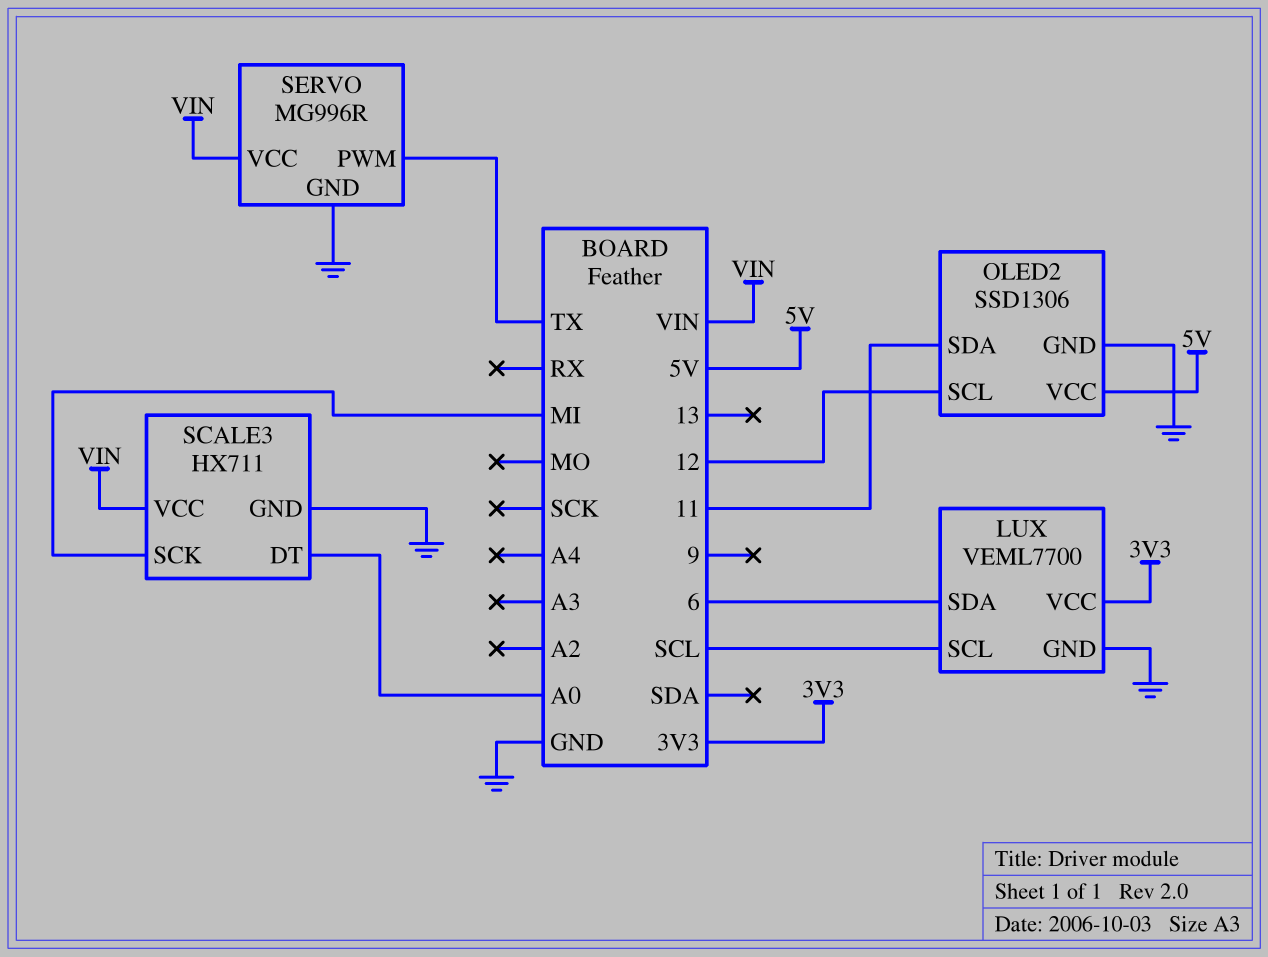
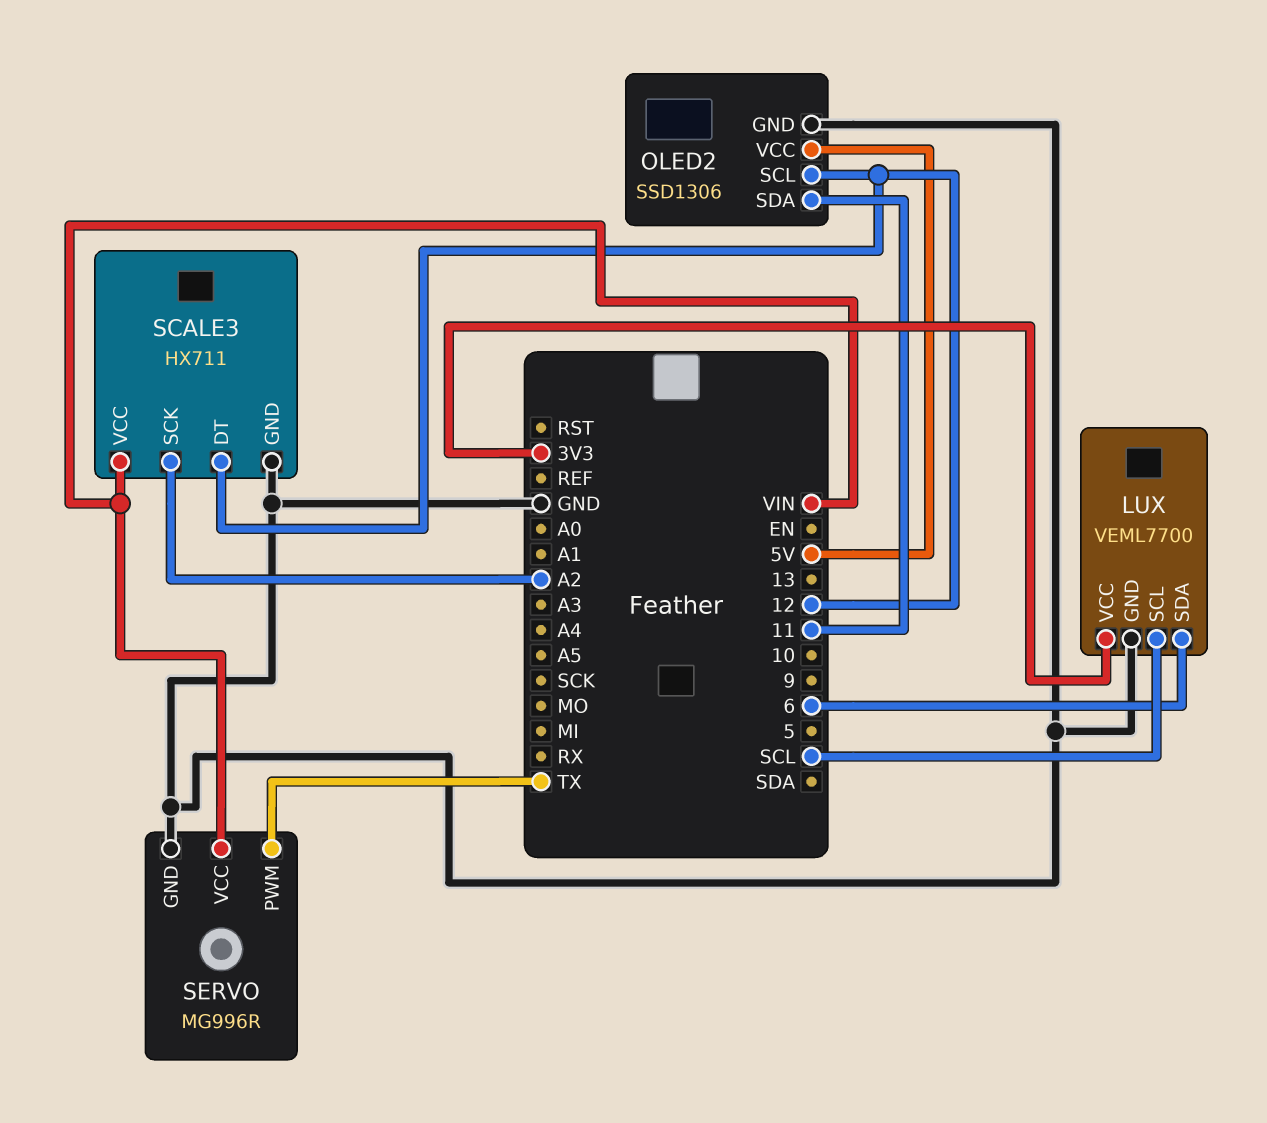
SCALE3 pin DT: A0 -> 12
SCALE3 pin SCK: MI -> A2

